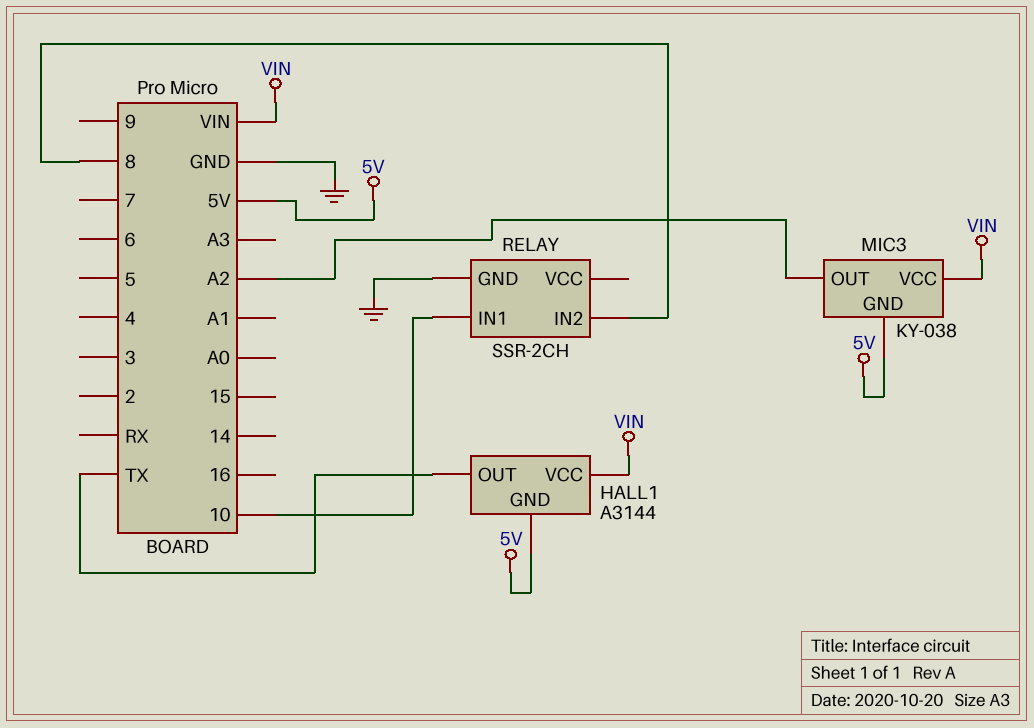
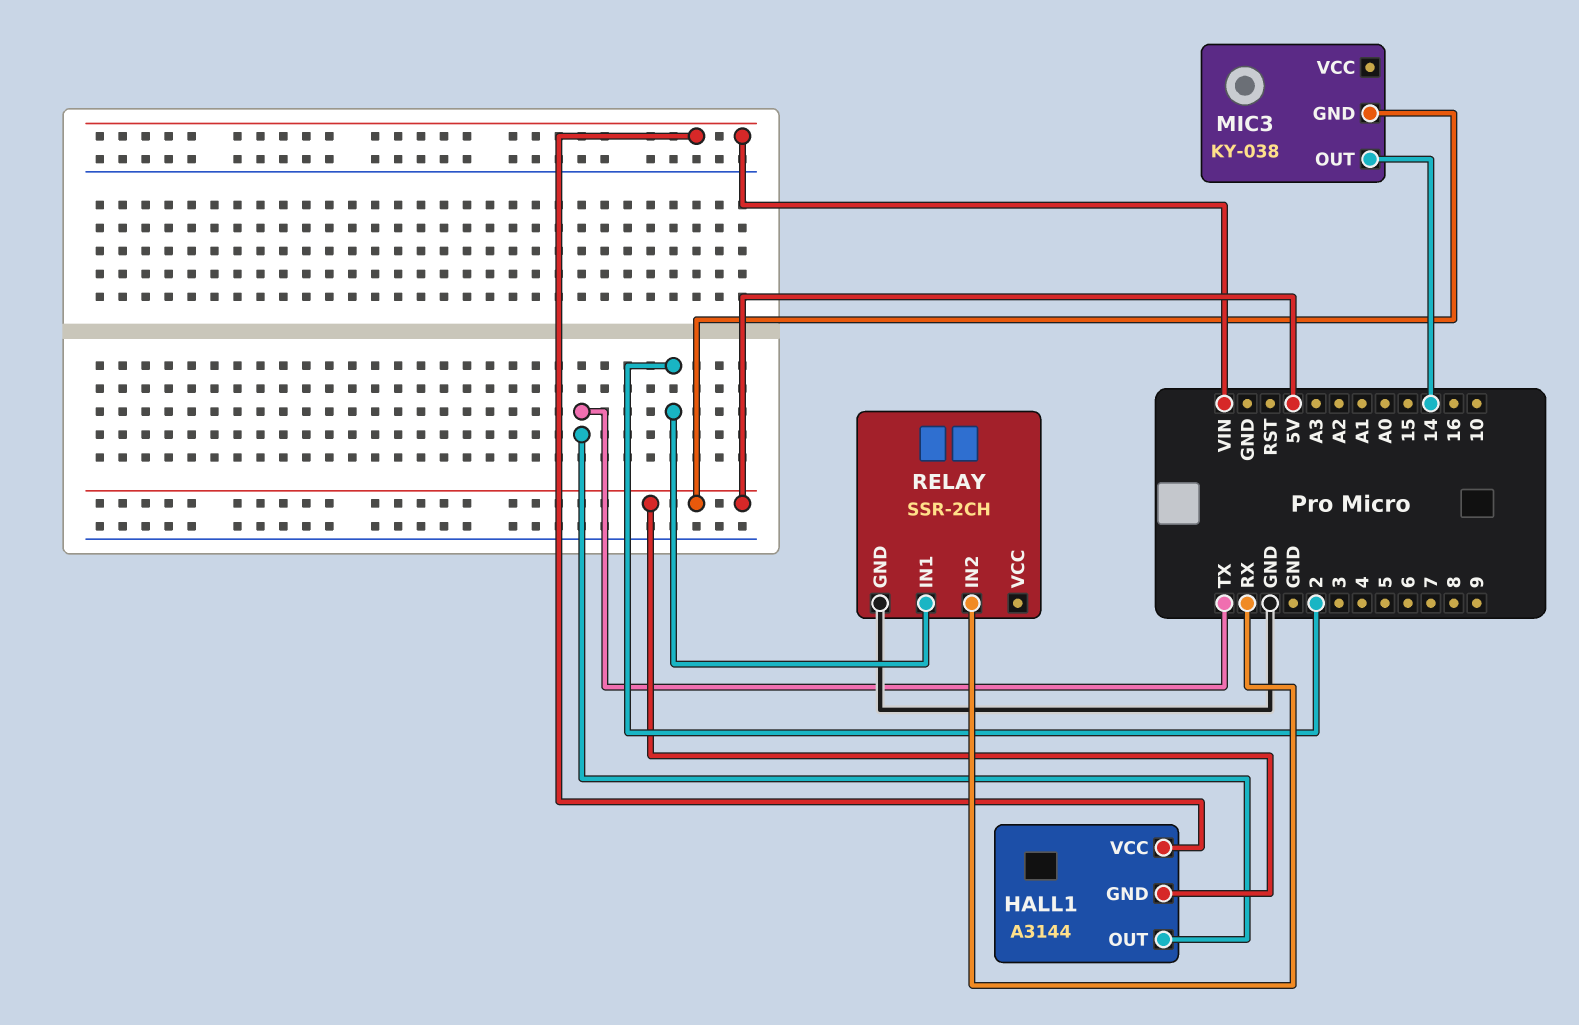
MIC3 pin OUT: A2 -> 14
MIC3 pin VCC: VIN -> none
RELAY pin IN1: 10 -> 2
RELAY pin IN2: 8 -> RX

